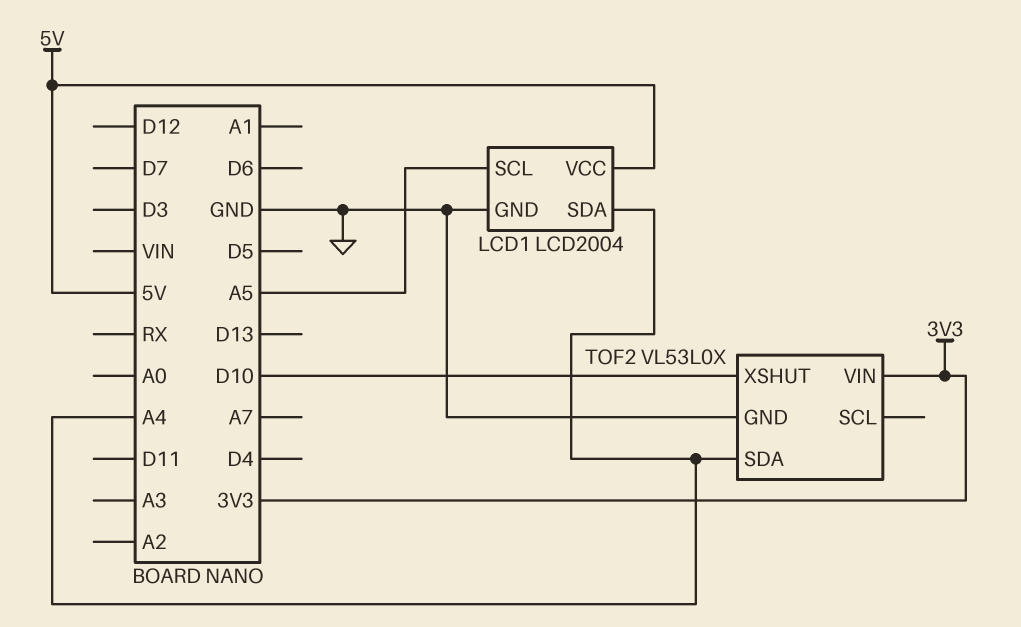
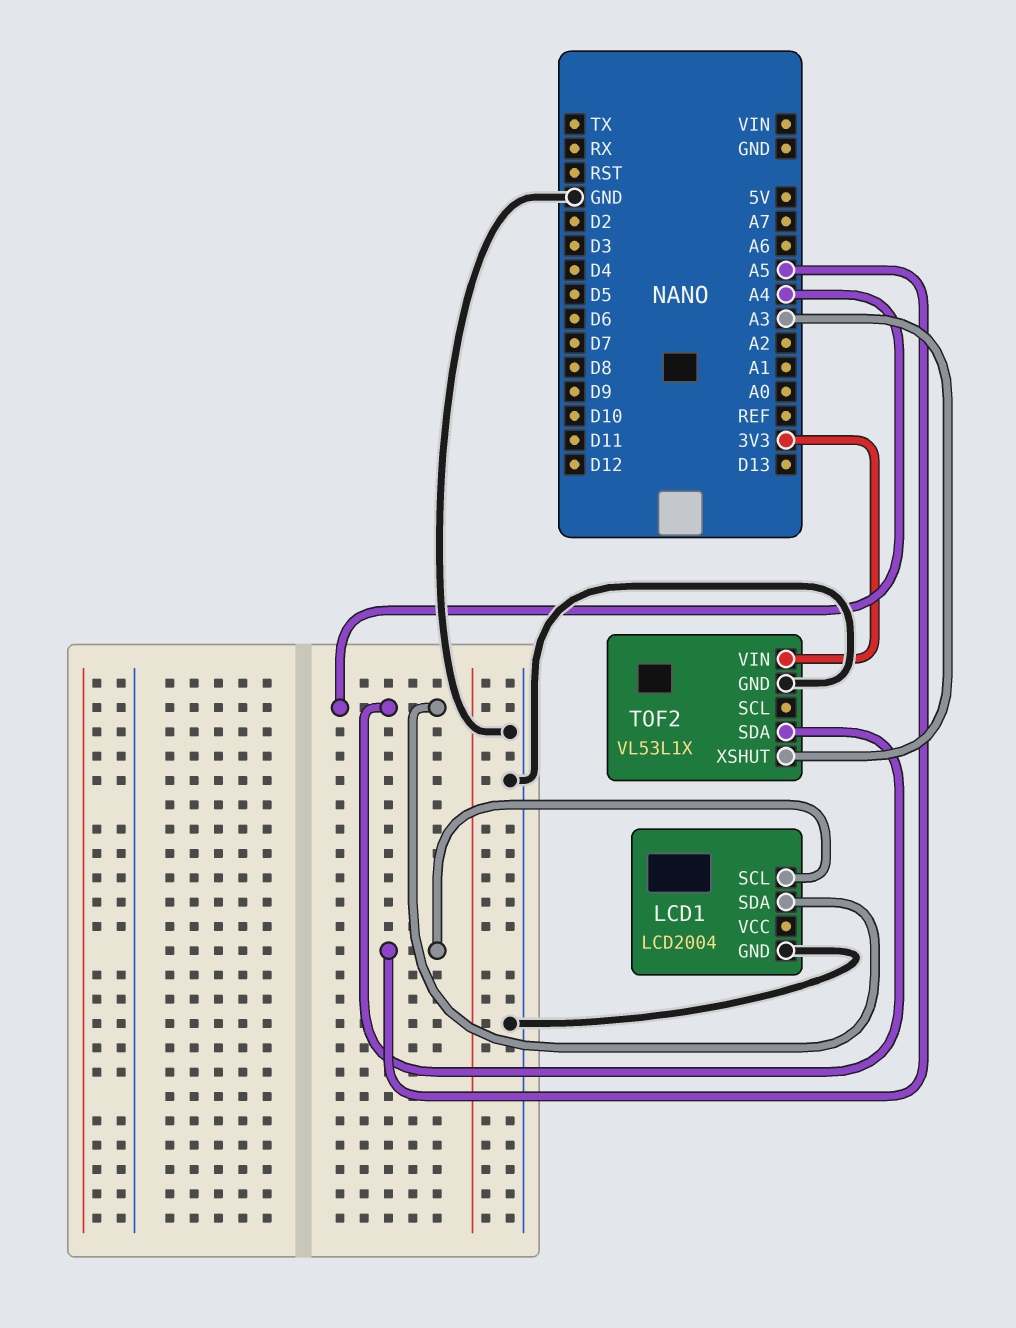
LCD1 pin VCC: 5V -> none
TOF2: VL53L0X -> VL53L1X
TOF2 pin XSHUT: D10 -> A3

